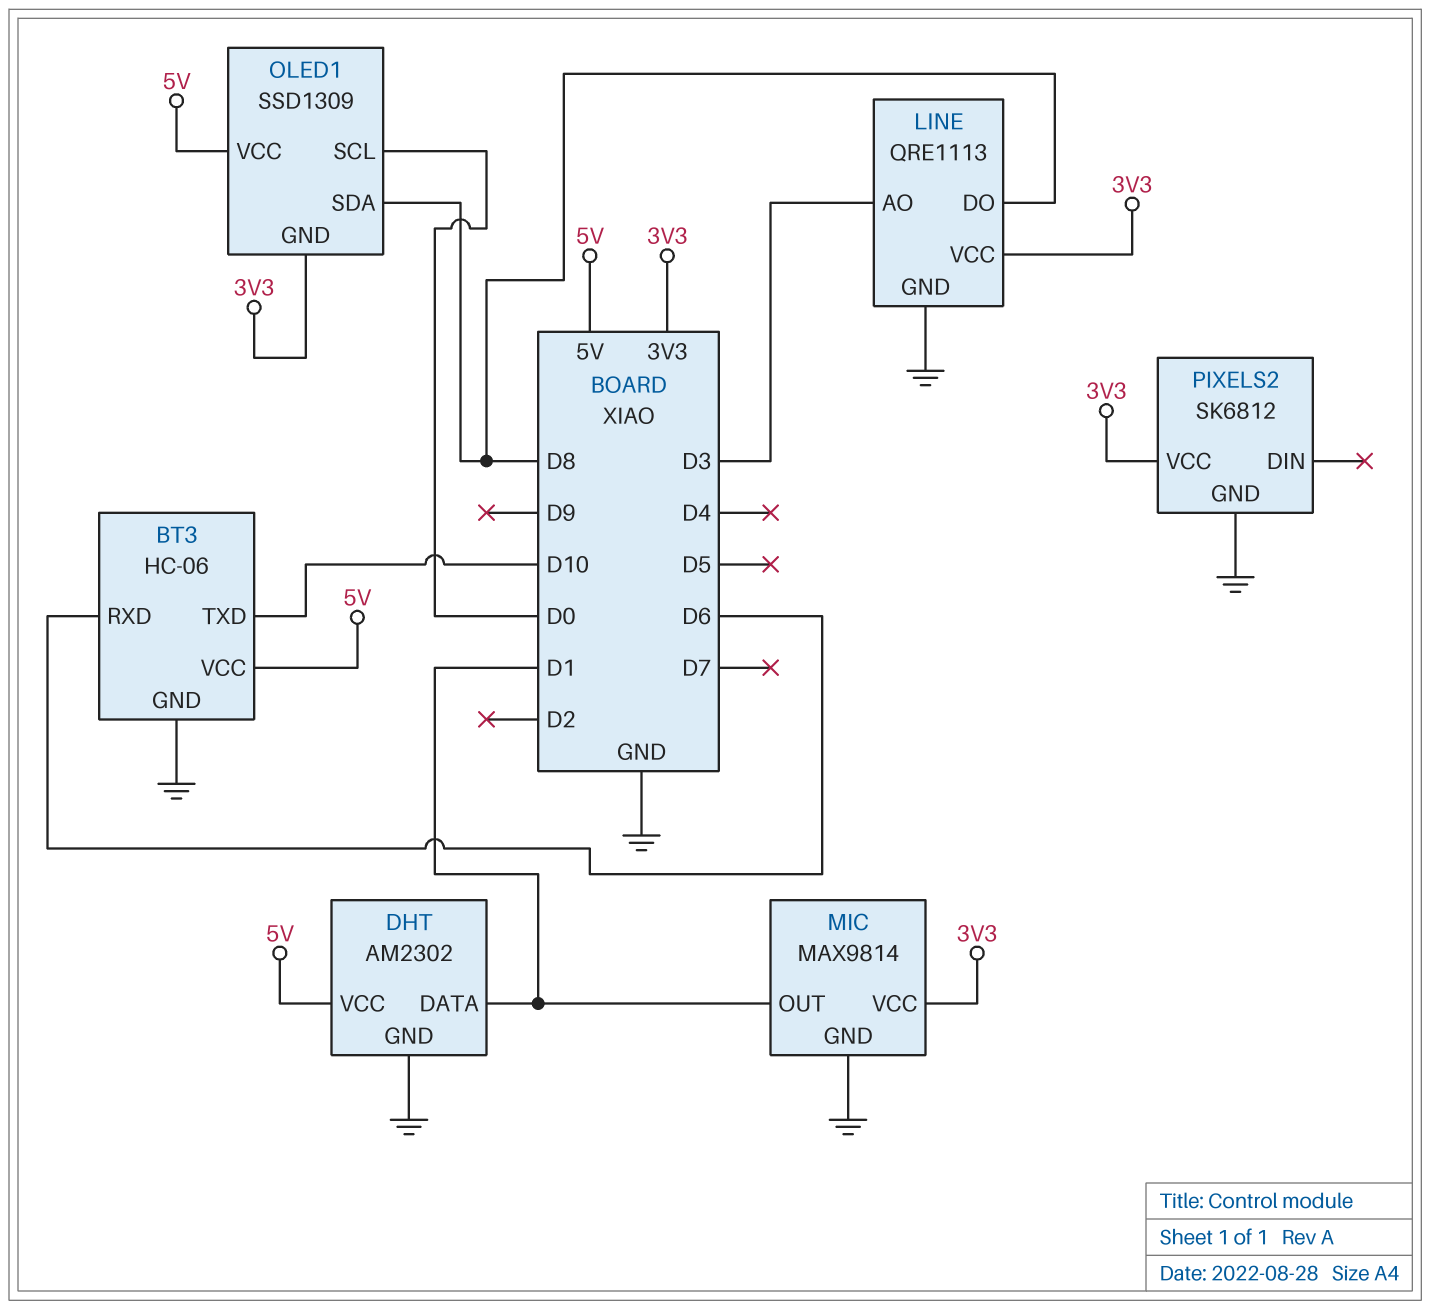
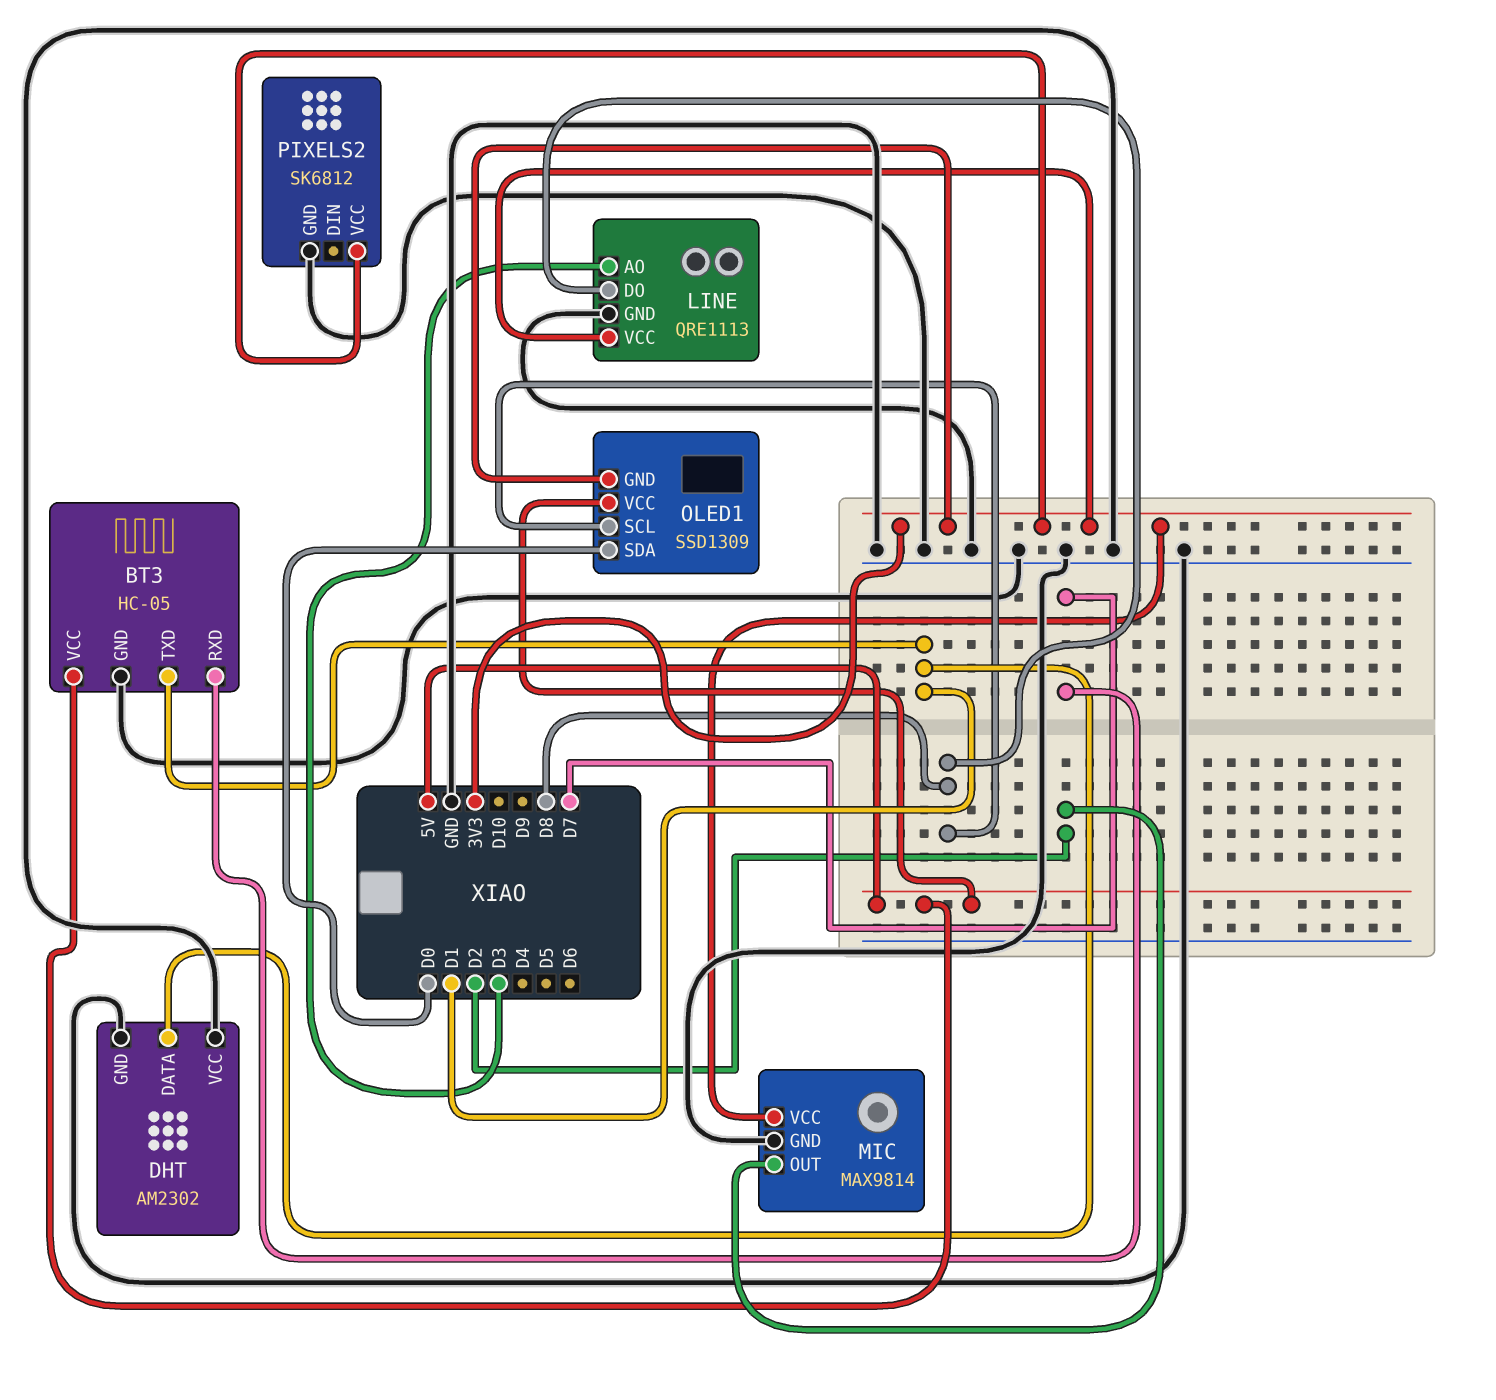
BT3: HC-06 -> HC-05
BT3 pin RXD: D6 -> D7
BT3 pin TXD: D10 -> D1
DHT pin VCC: 5V -> GND
MIC pin OUT: D1 -> D2
OLED1 pin SCL: D0 -> D8
OLED1 pin SDA: D8 -> D0

